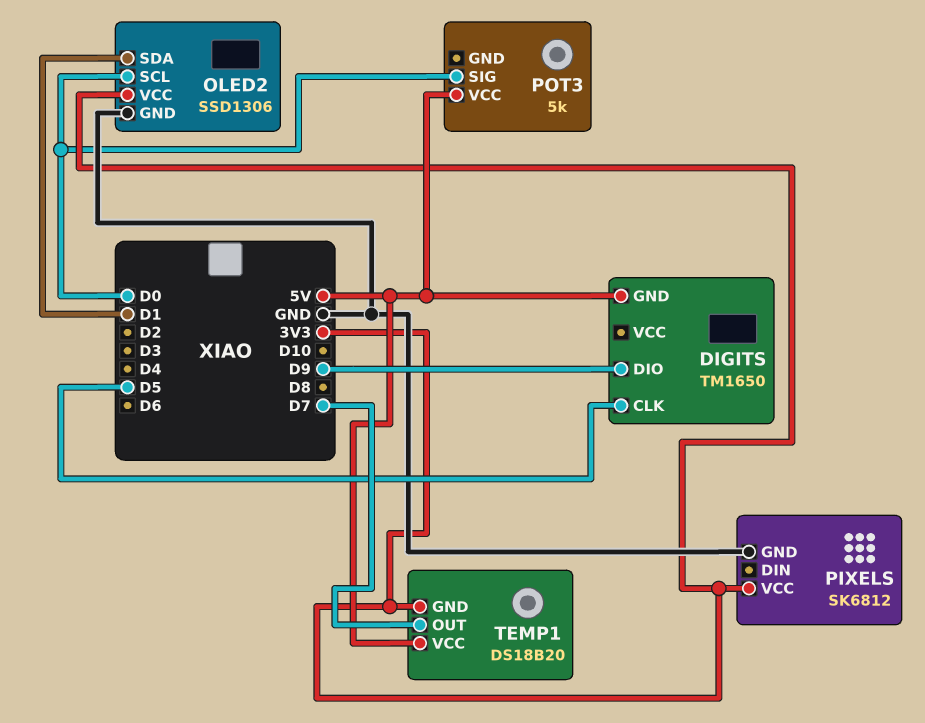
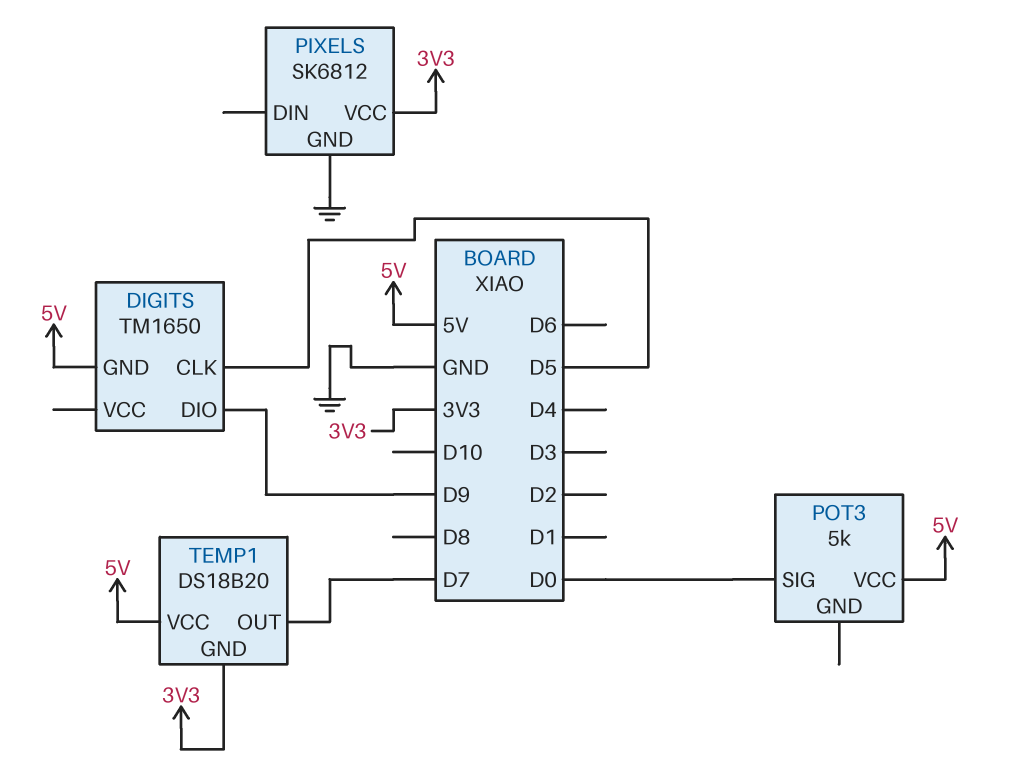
OLED2: SSD1306 -> none
OLED2 pin GND: GND -> none
OLED2 pin SCL: D0 -> none
OLED2 pin SDA: D1 -> none
OLED2 pin VCC: 3V3 -> none

